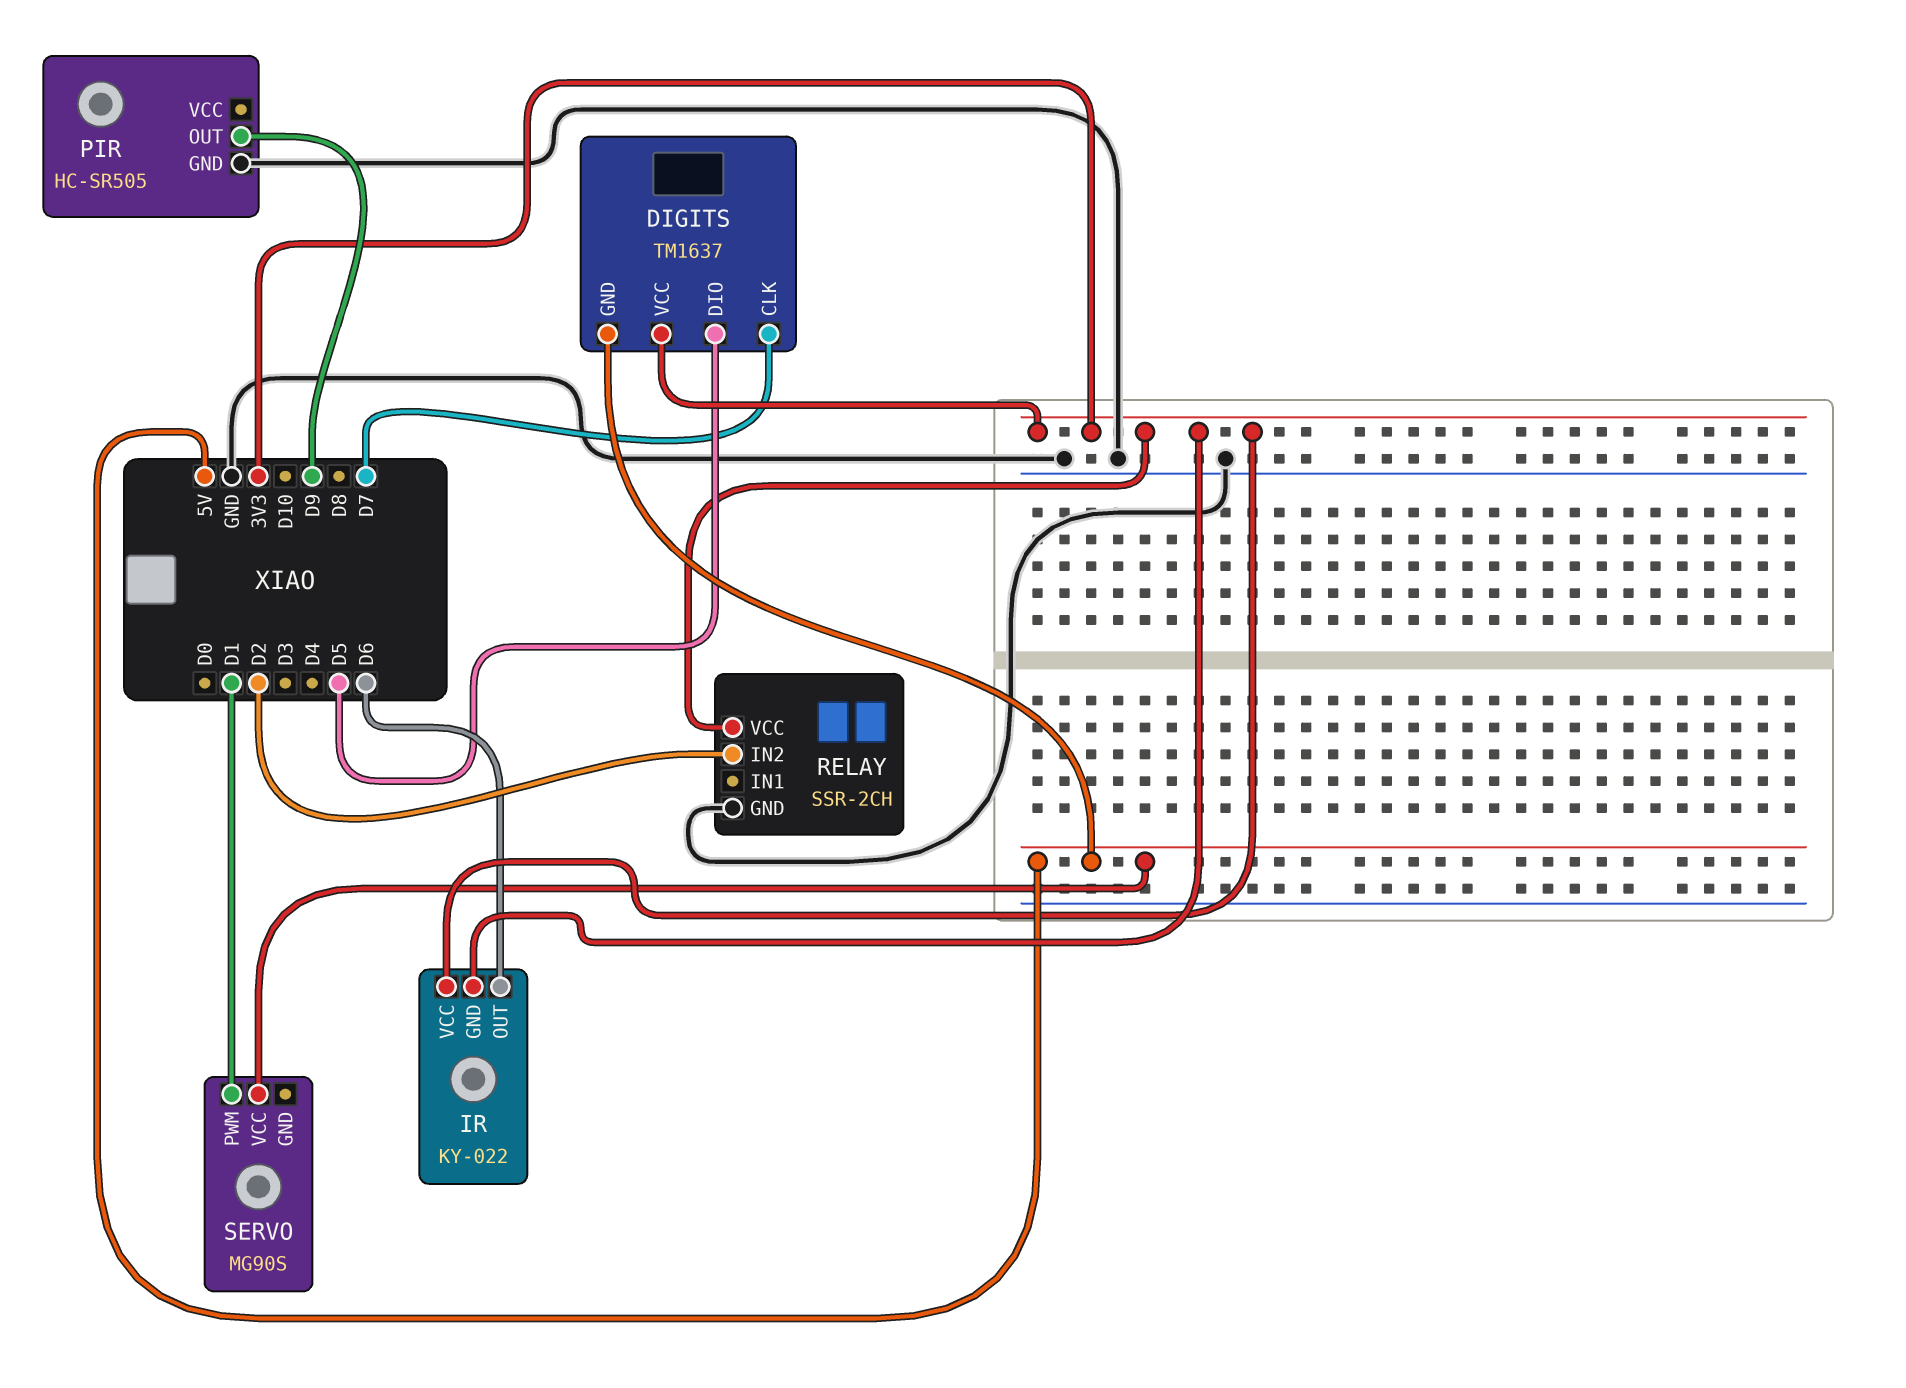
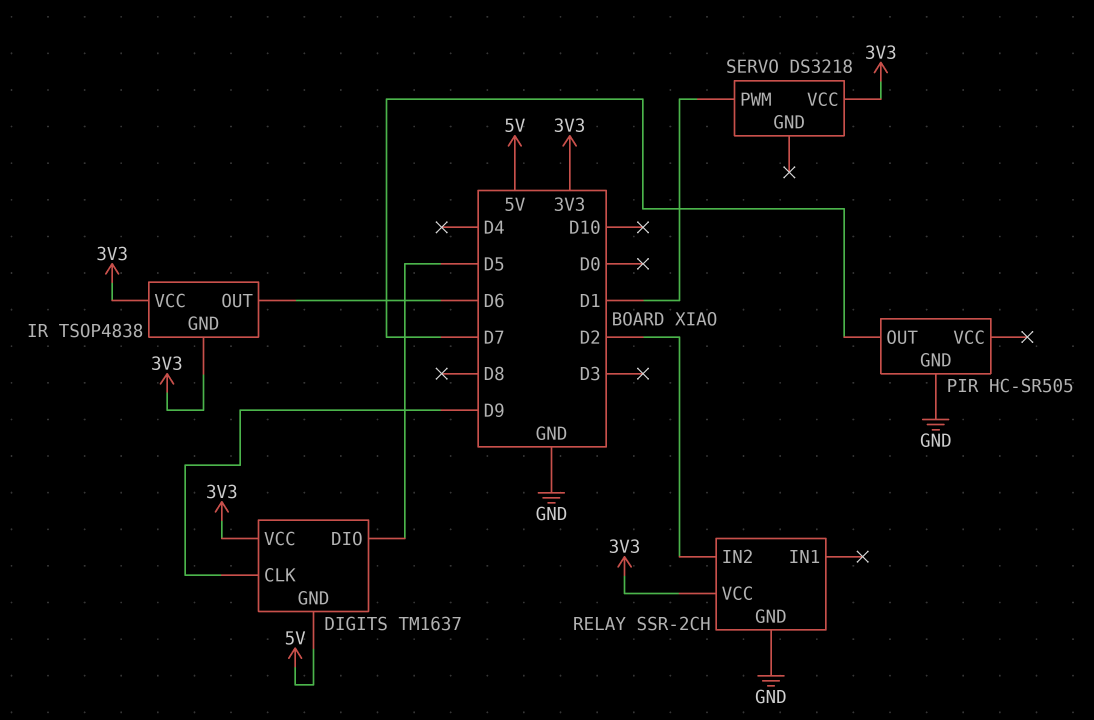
DIGITS pin CLK: D7 -> D9
IR: KY-022 -> TSOP4838
PIR pin OUT: D9 -> D7
SERVO: MG90S -> DS3218
SERVO pin VCC: 5V -> 3V3

